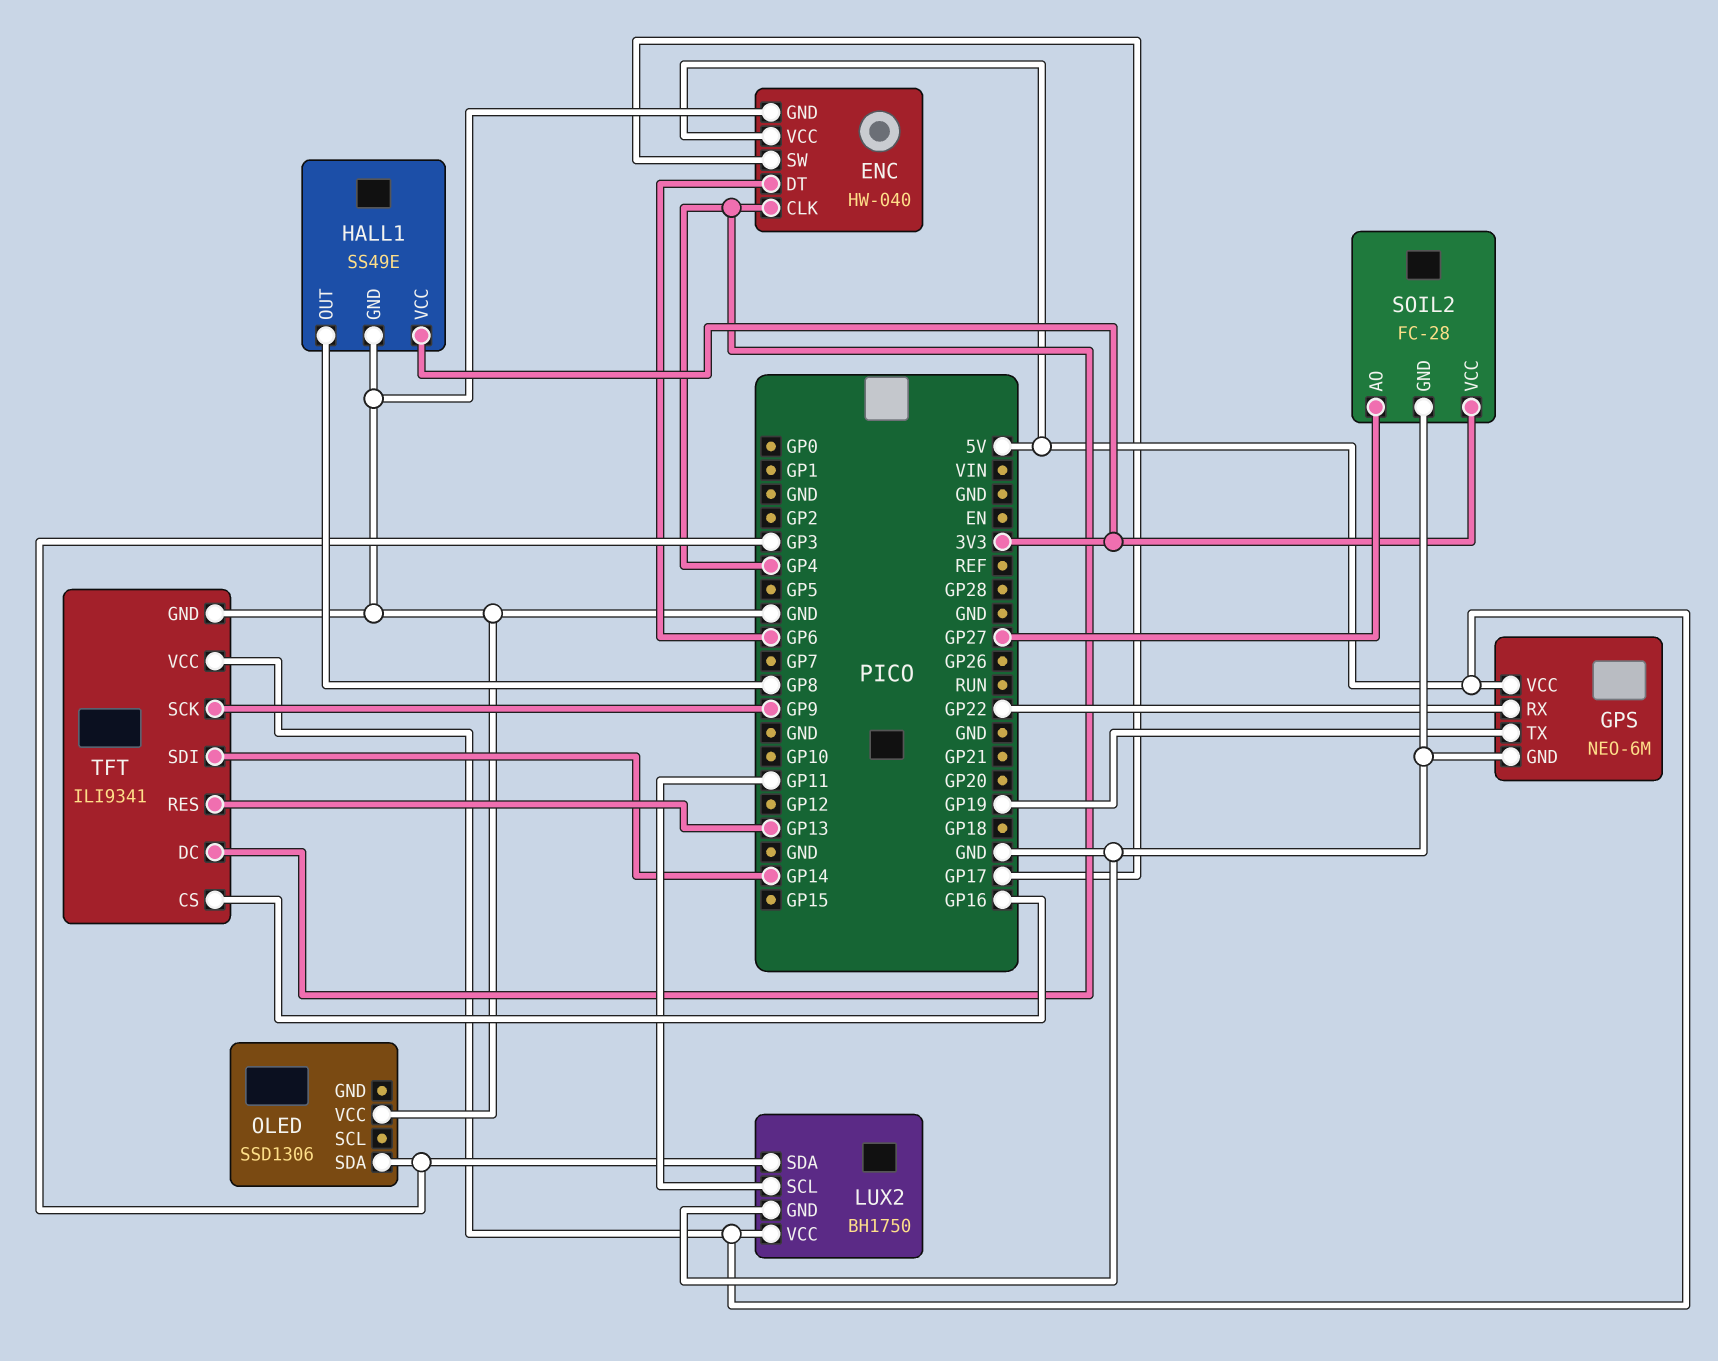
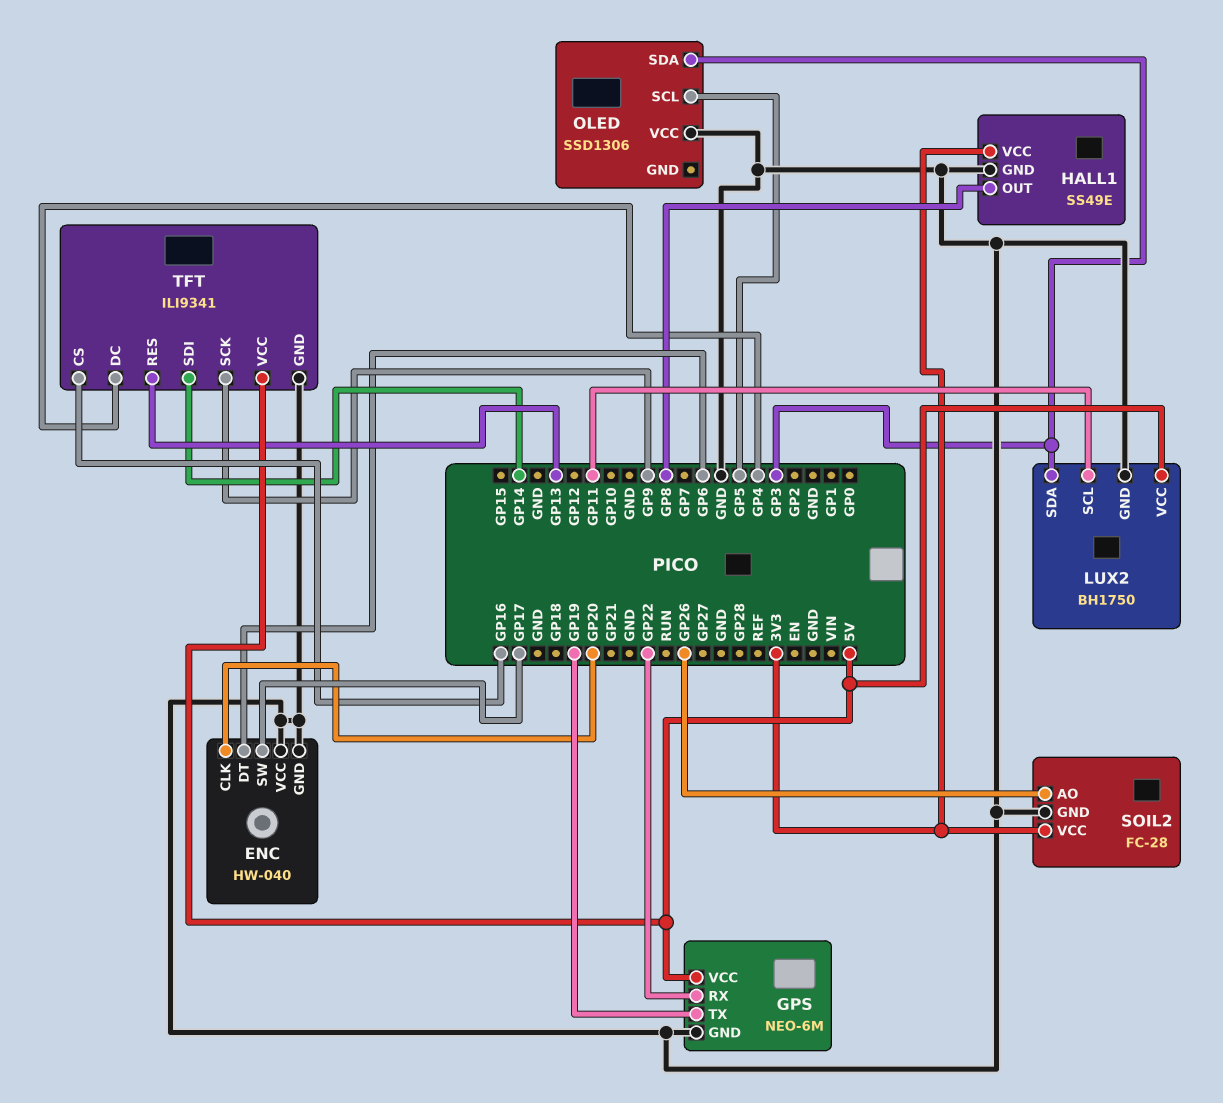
ENC pin CLK: GP4 -> GP20
ENC pin VCC: 5V -> GND
OLED pin SCL: none -> GP5
SOIL2 pin AO: GP27 -> GP26

